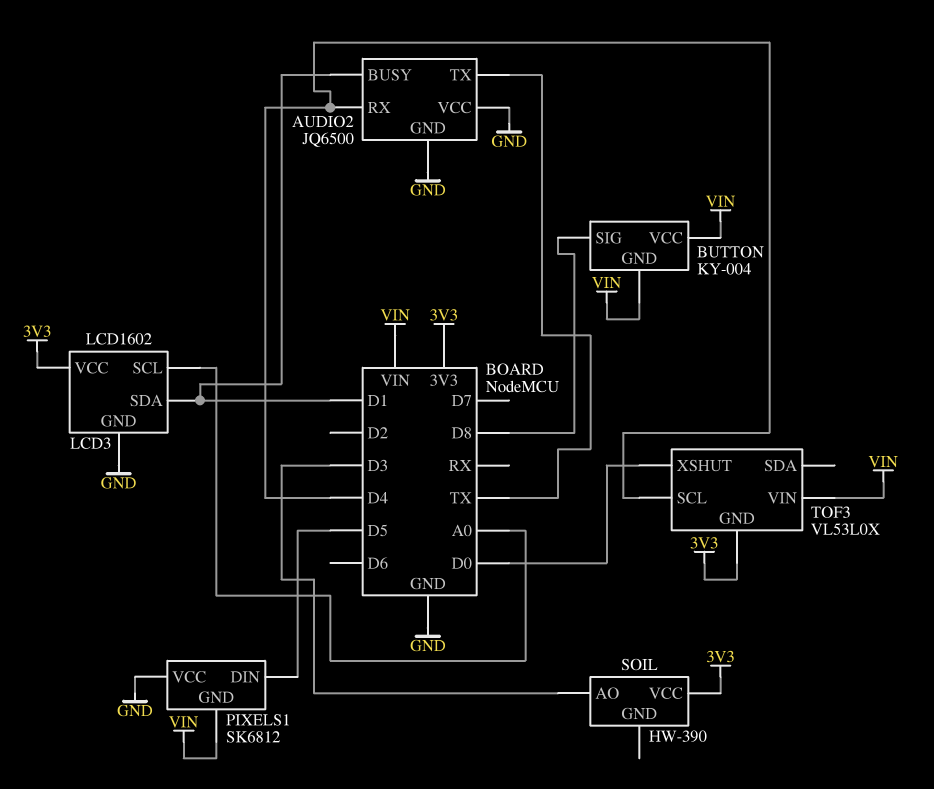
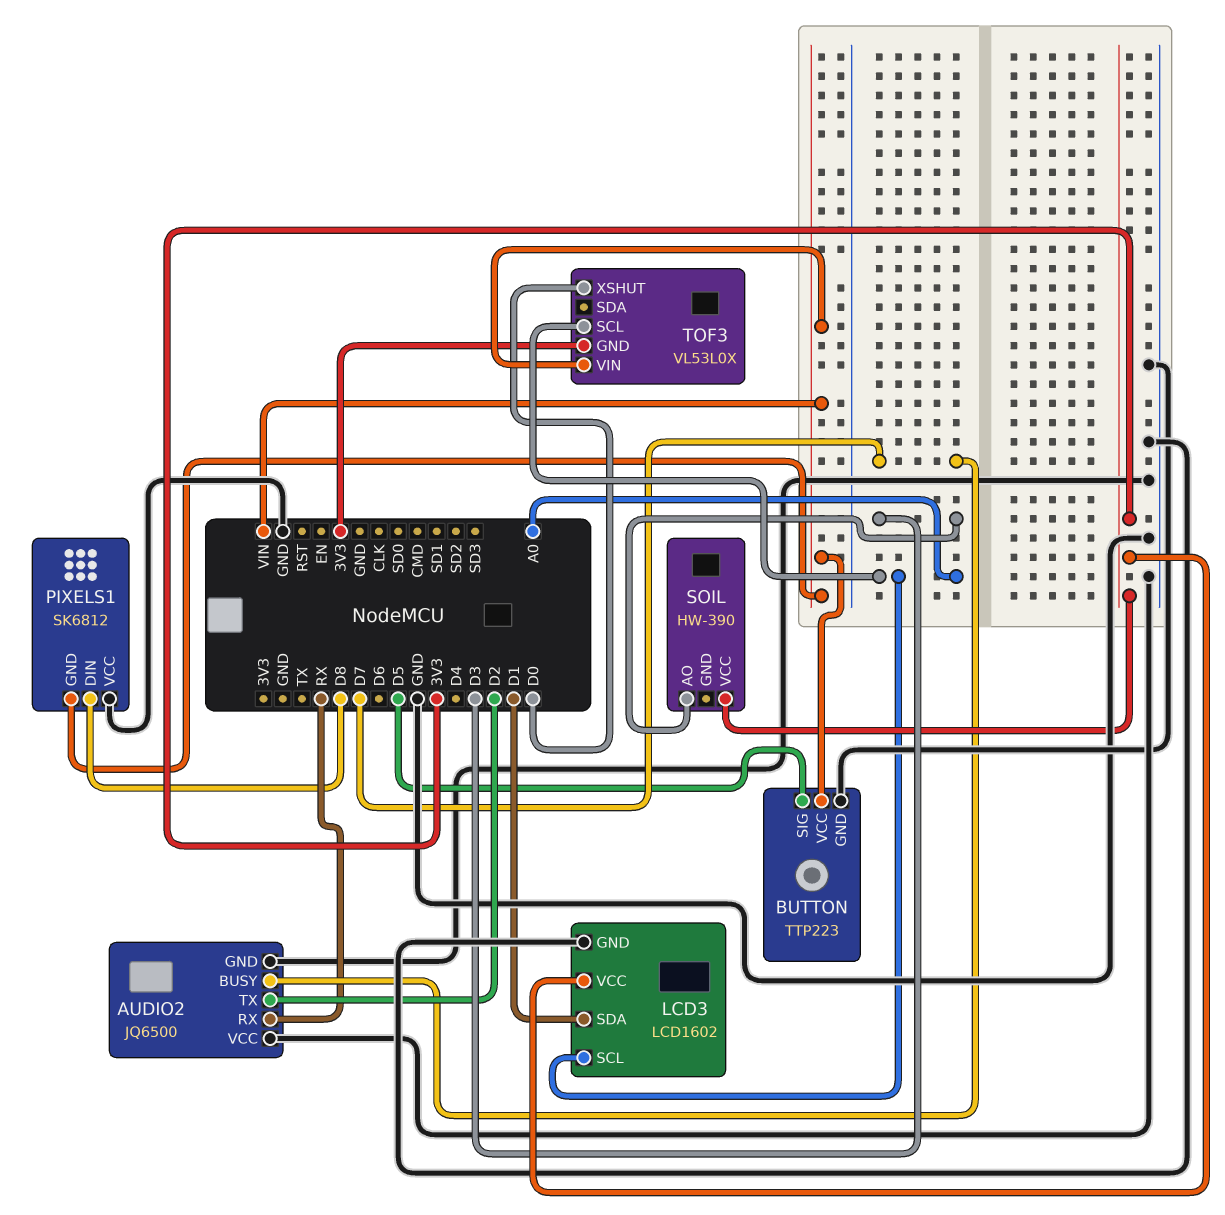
AUDIO2 pin BUSY: D1 -> D7
AUDIO2 pin RX: D4 -> RX
AUDIO2 pin TX: TX -> D2
BUTTON: KY-004 -> TTP223
BUTTON pin GND: VIN -> GND
BUTTON pin SIG: D8 -> D5
PIXELS1 pin DIN: D5 -> D8
TOF3 pin SCL: D4 -> A0

